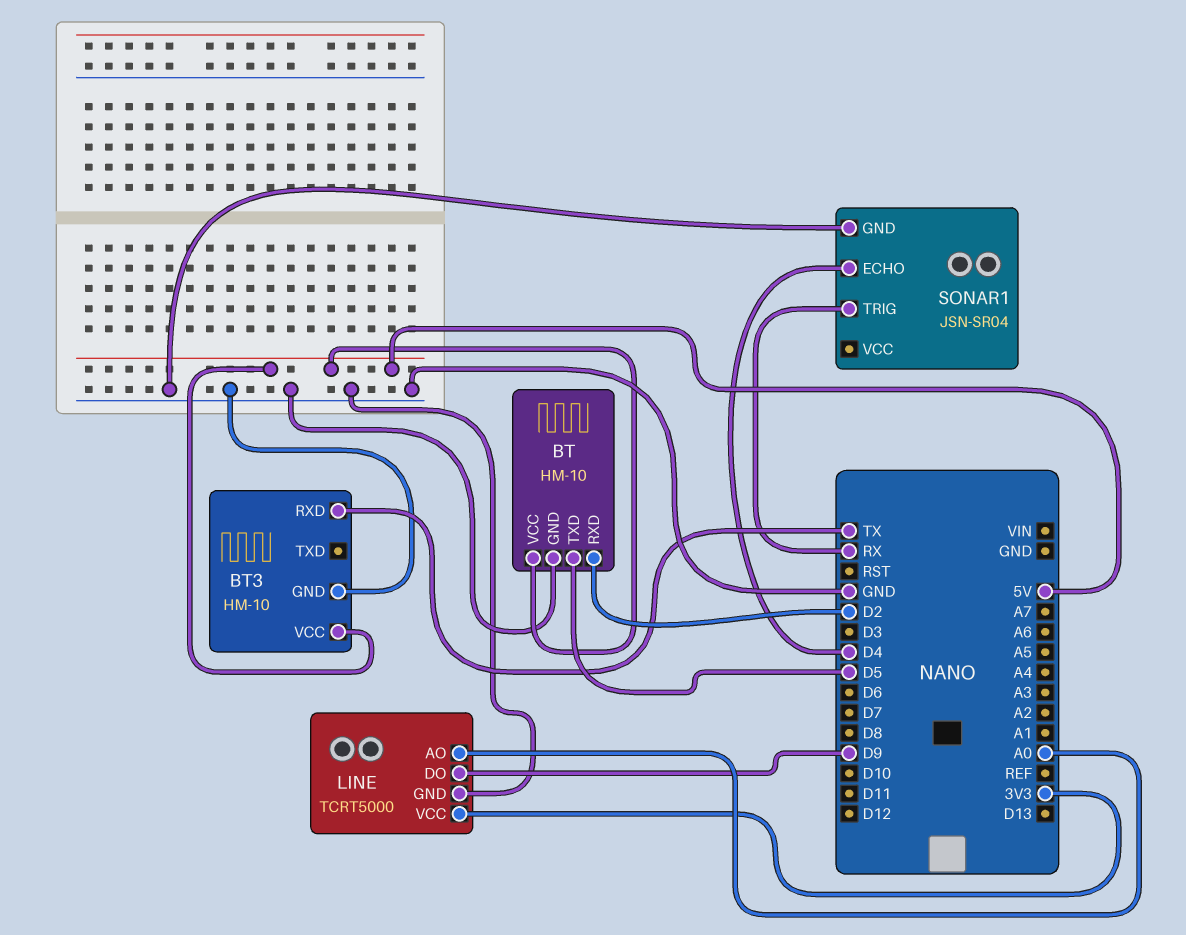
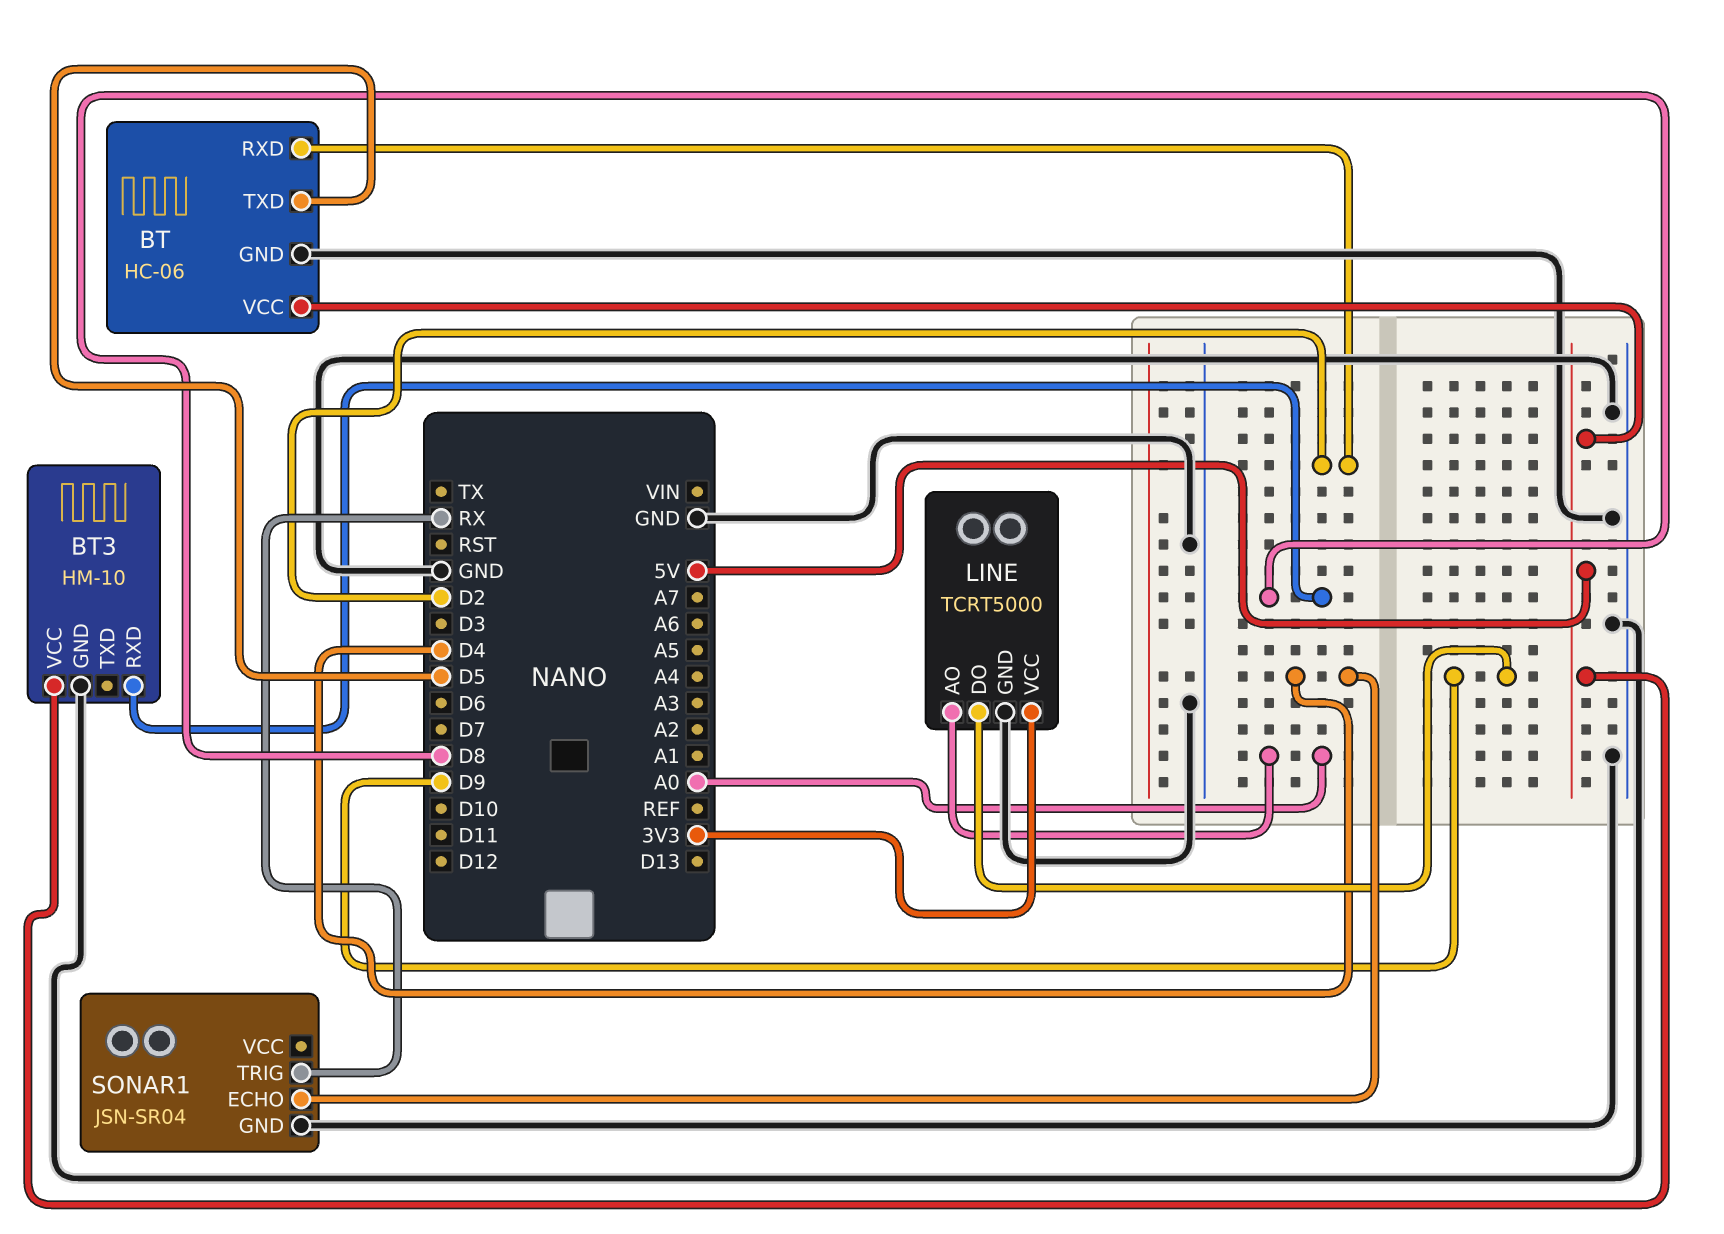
BT: HM-10 -> HC-06
BT3 pin RXD: TX -> D8

